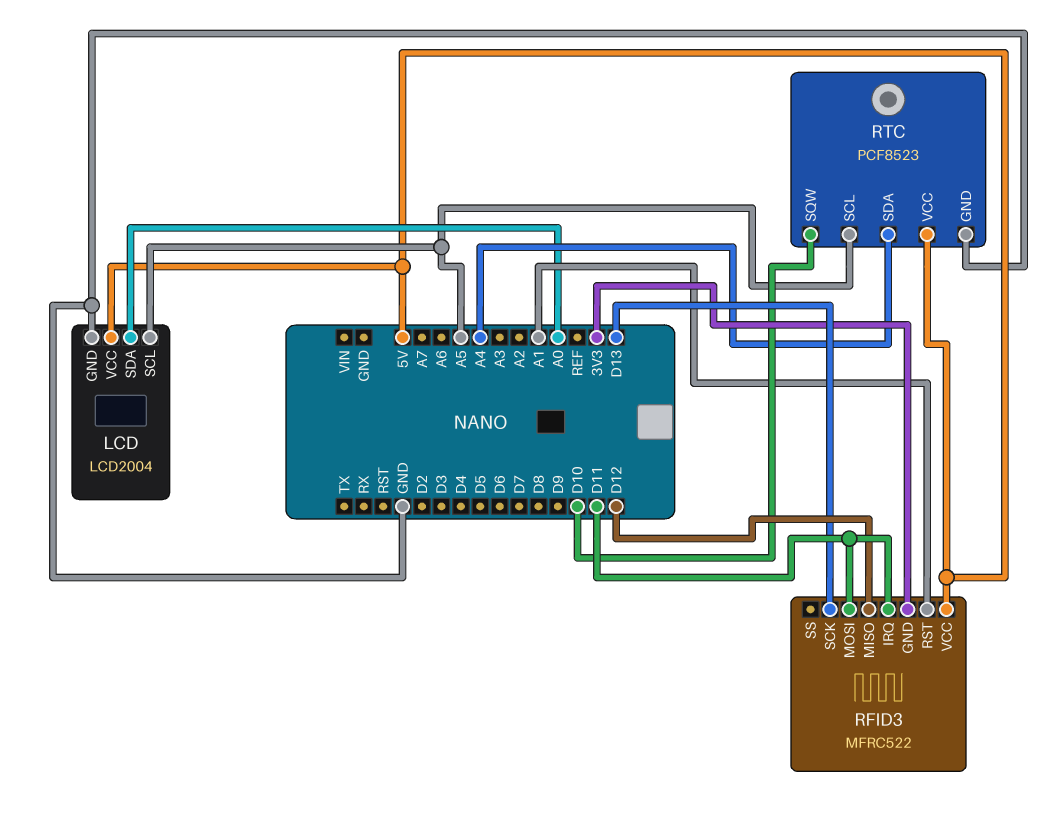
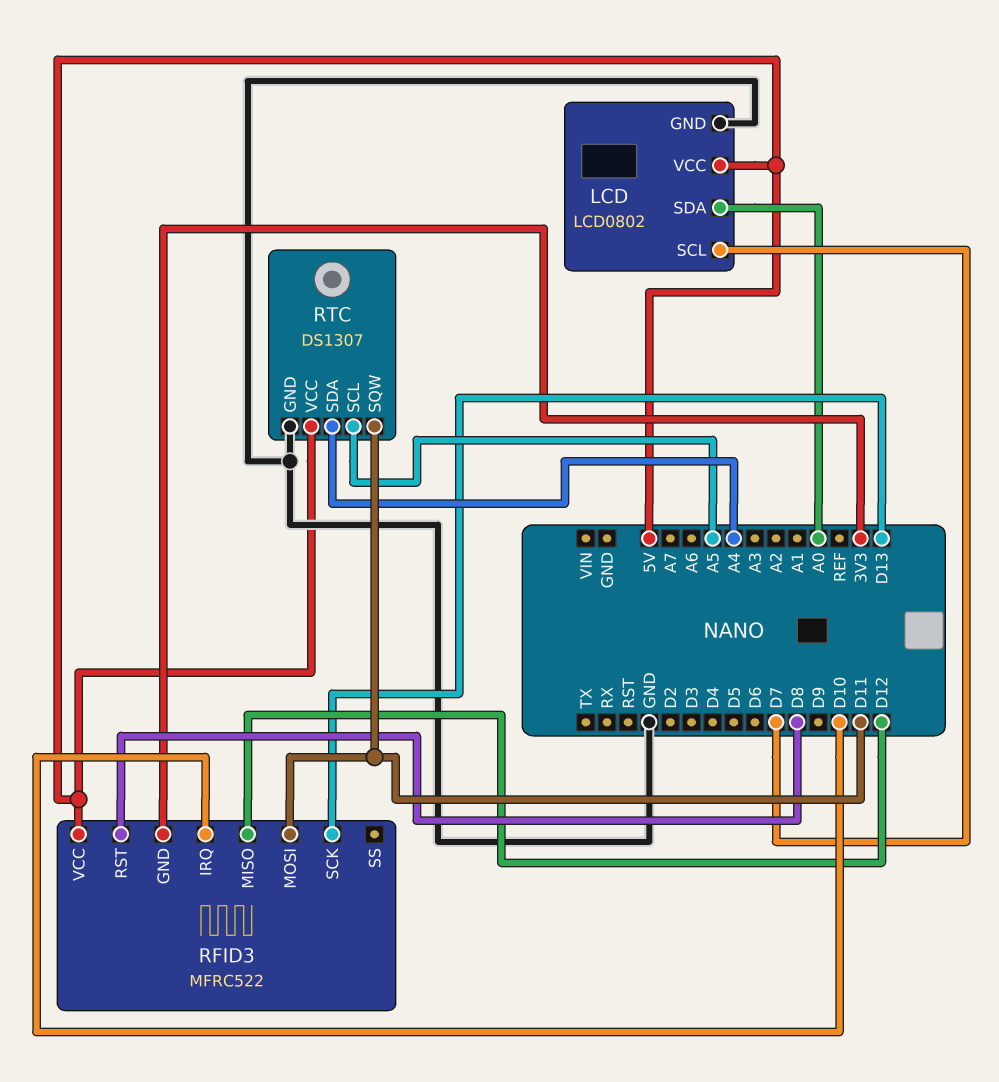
LCD: LCD2004 -> LCD0802
LCD pin SCL: A5 -> D7
RFID3 pin IRQ: D11 -> D10
RFID3 pin RST: A1 -> D8
RTC: PCF8523 -> DS1307
RTC pin SQW: D10 -> D11

